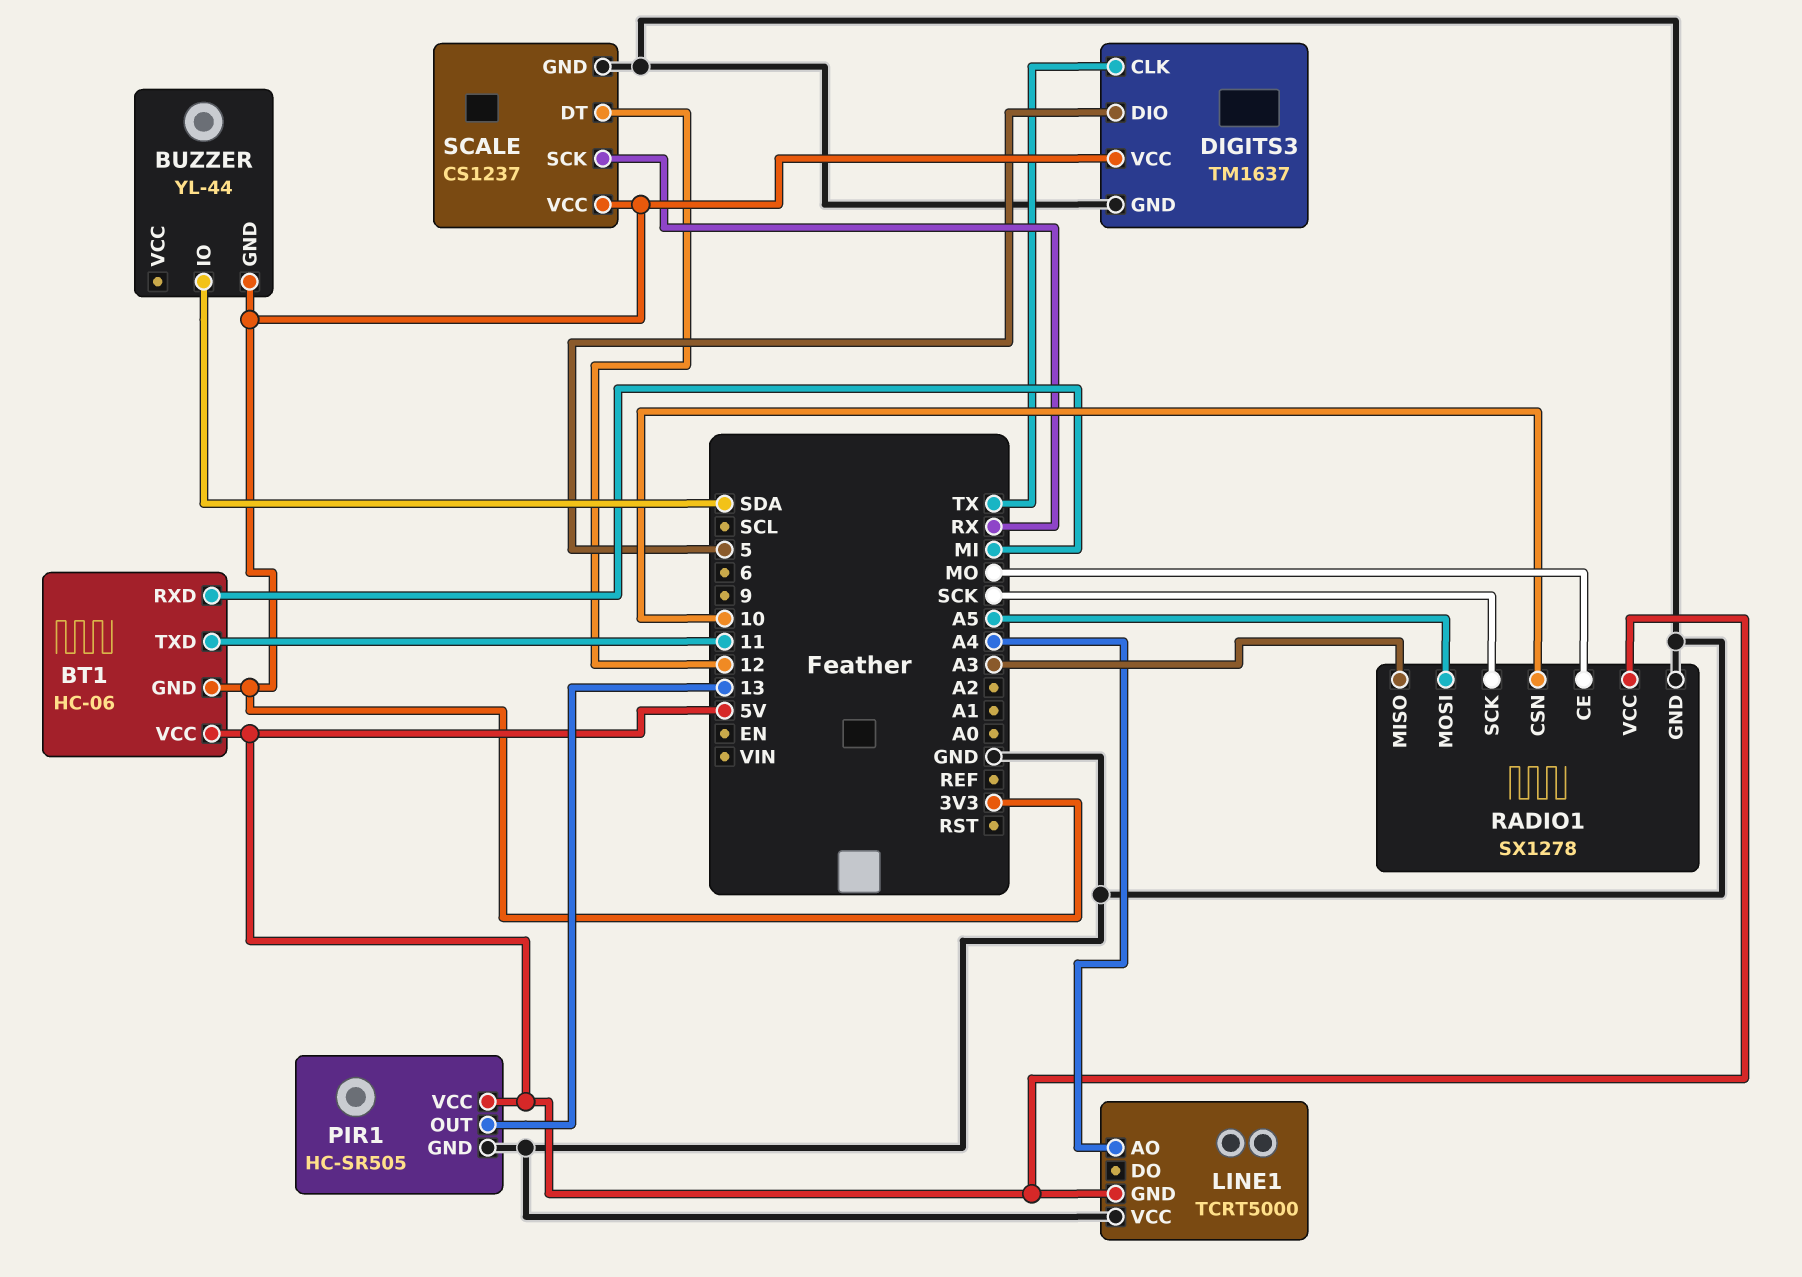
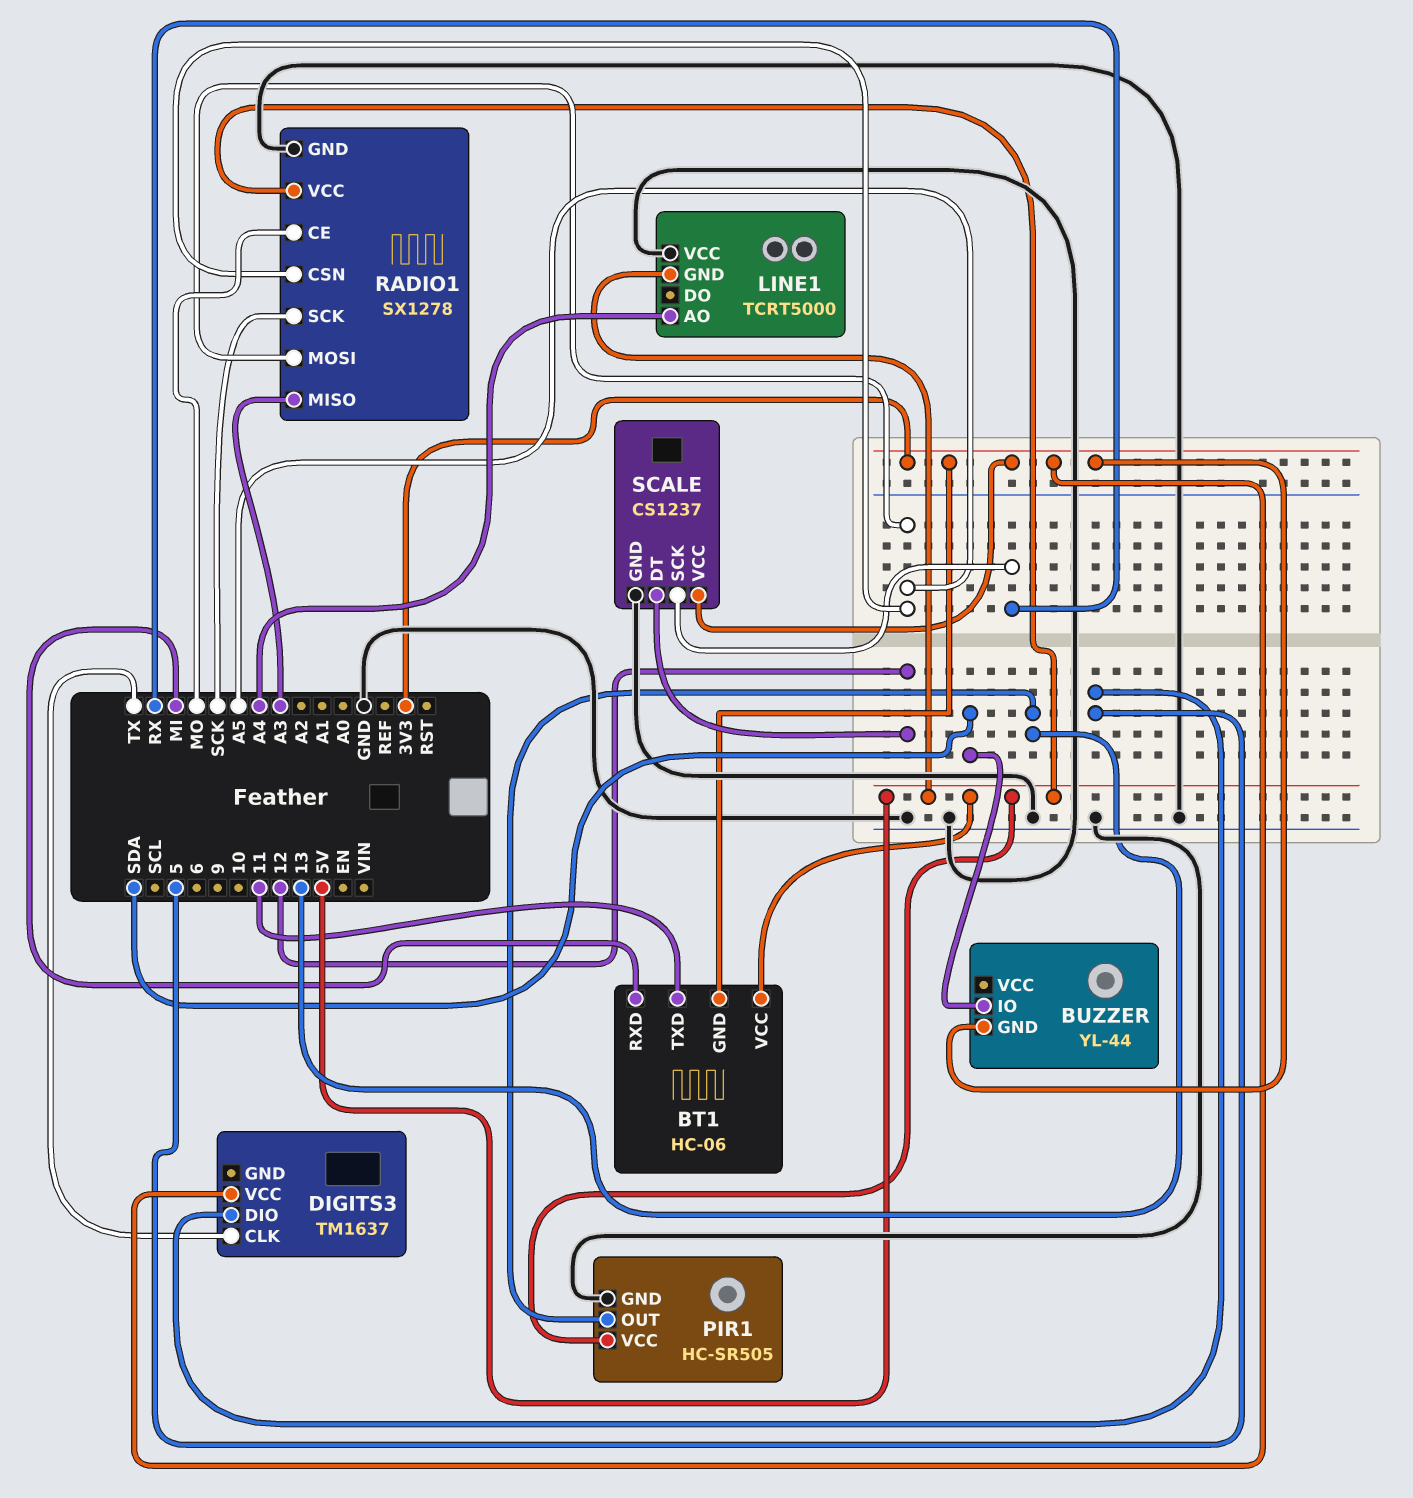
DIGITS3 pin GND: GND -> none
RADIO1 pin CSN: 10 -> A5

